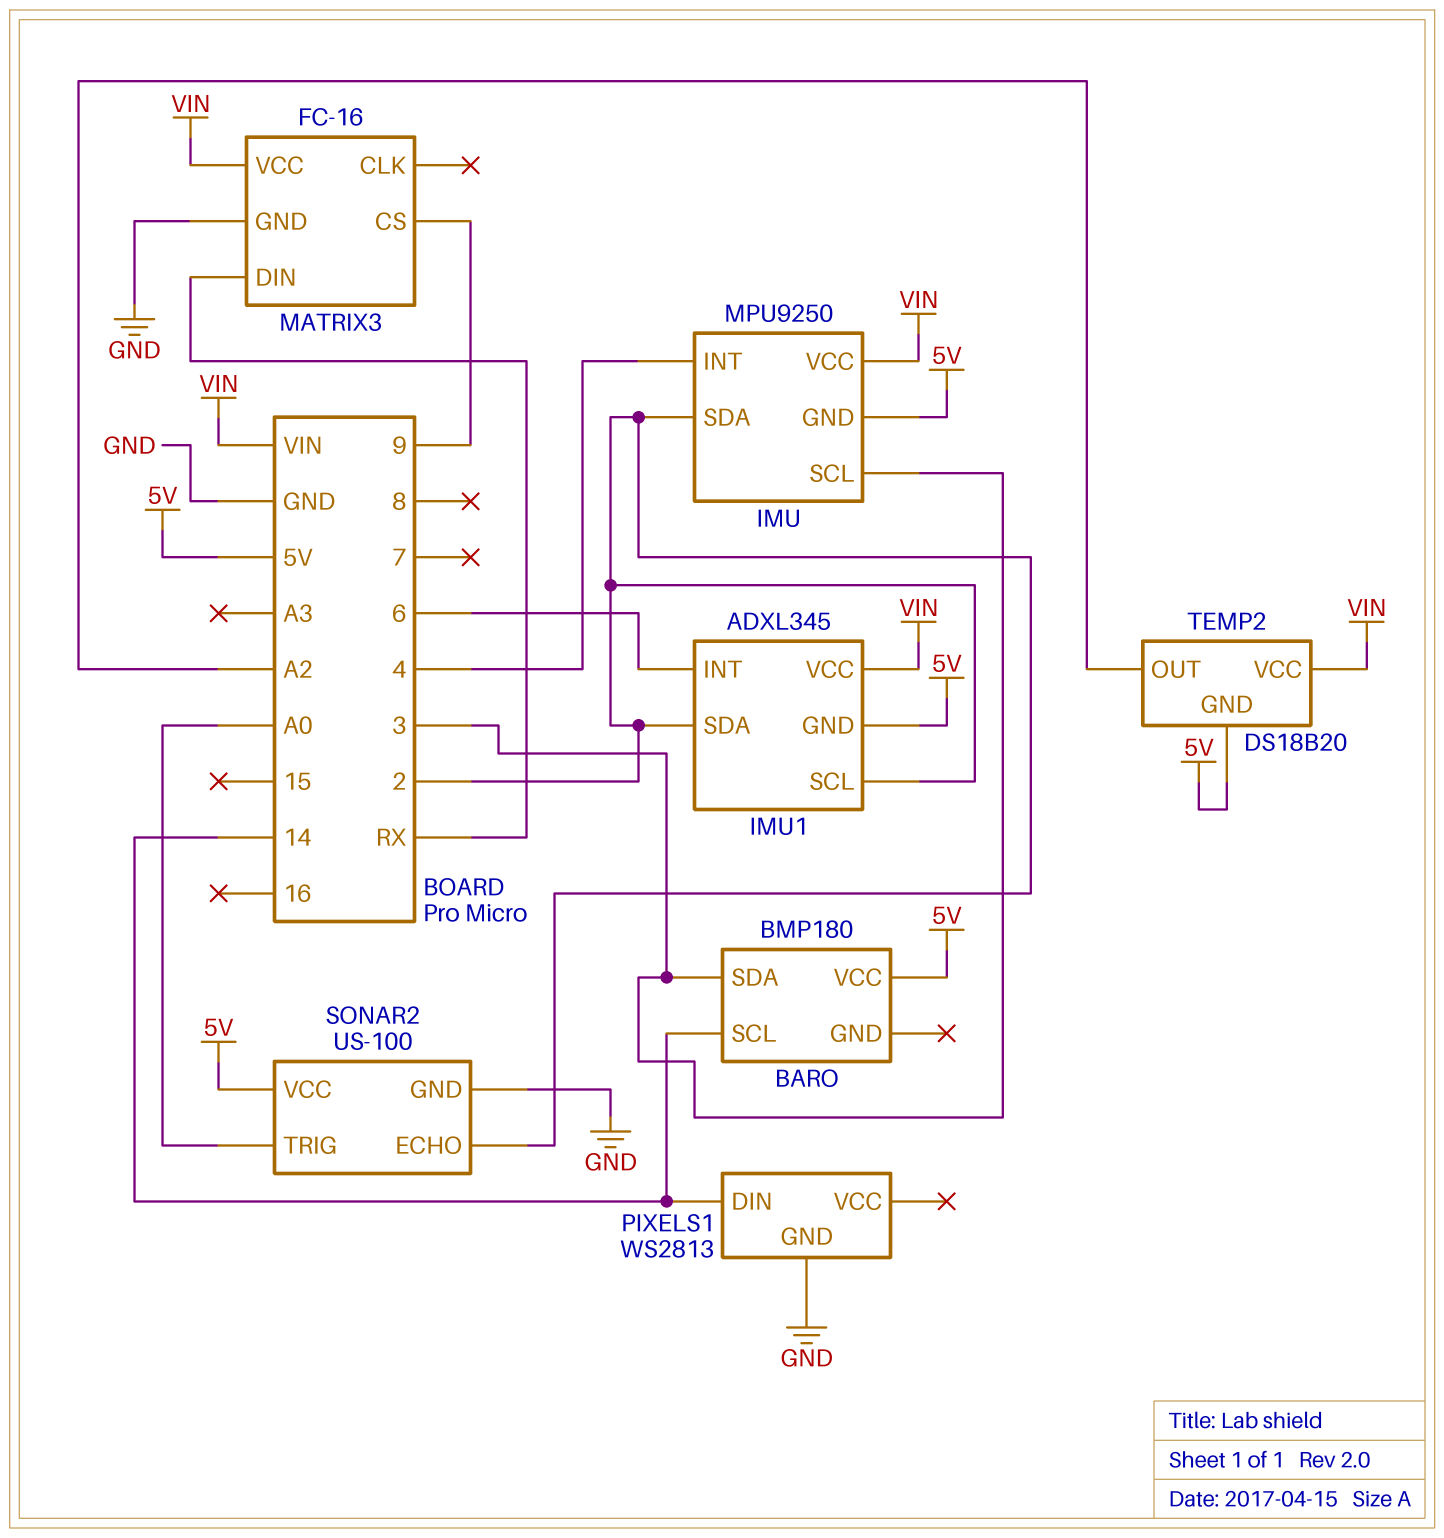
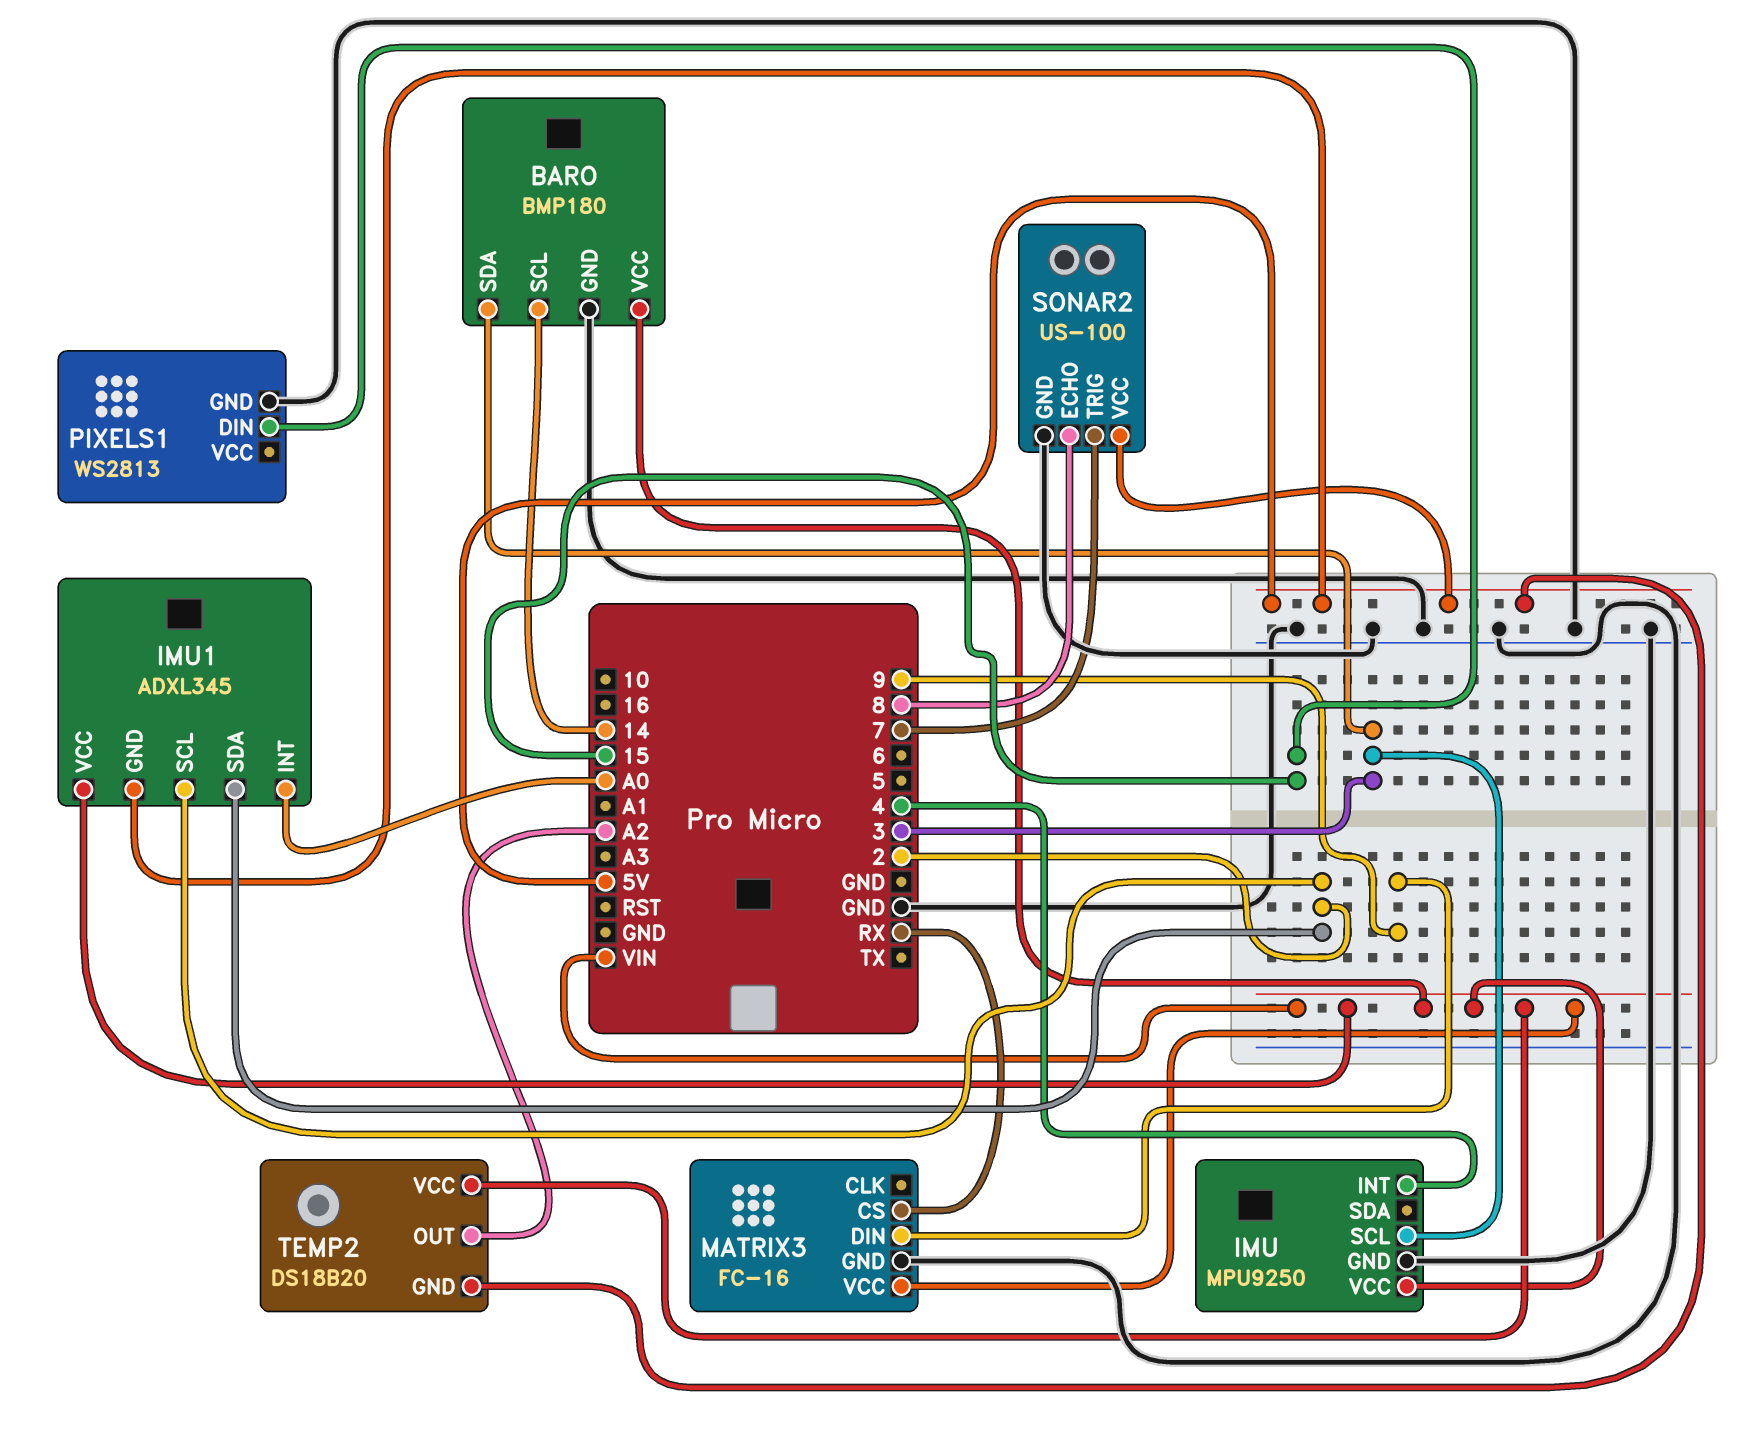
BARO pin GND: none -> GND
BARO pin VCC: 5V -> VIN
IMU pin GND: 5V -> GND
IMU pin SDA: 2 -> none
IMU1 pin INT: 6 -> A0
MATRIX3 pin CS: 9 -> RX
MATRIX3 pin DIN: RX -> 9
PIXELS1 pin DIN: 14 -> 15
SONAR2 pin ECHO: 2 -> 8
SONAR2 pin TRIG: A0 -> 7

